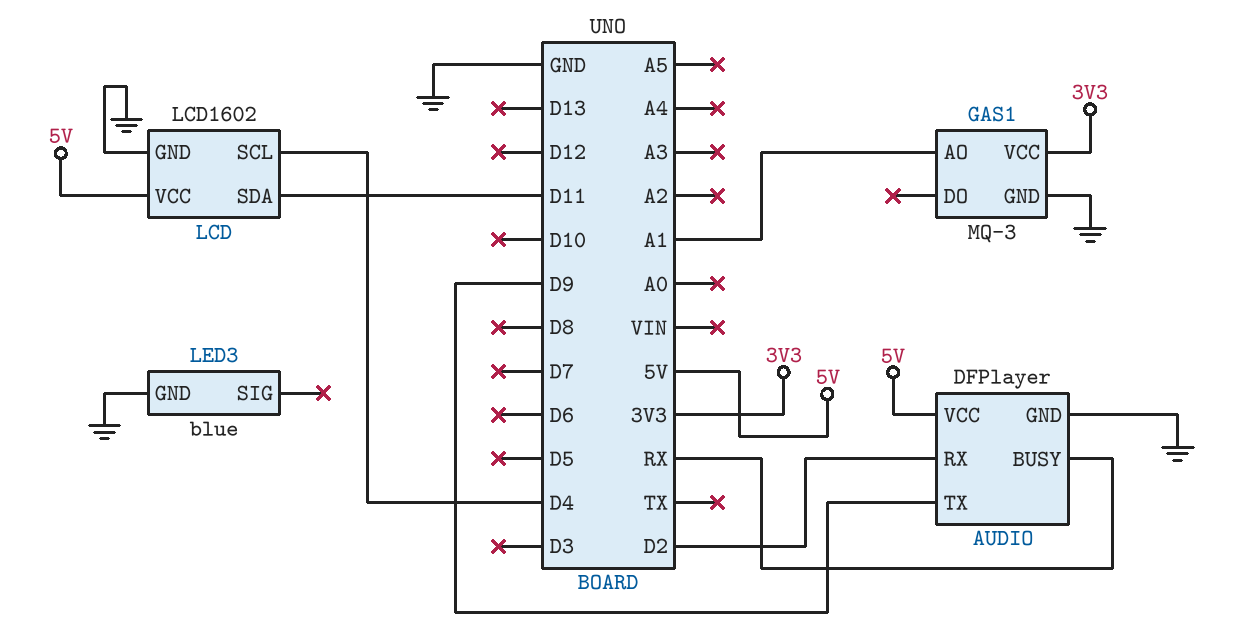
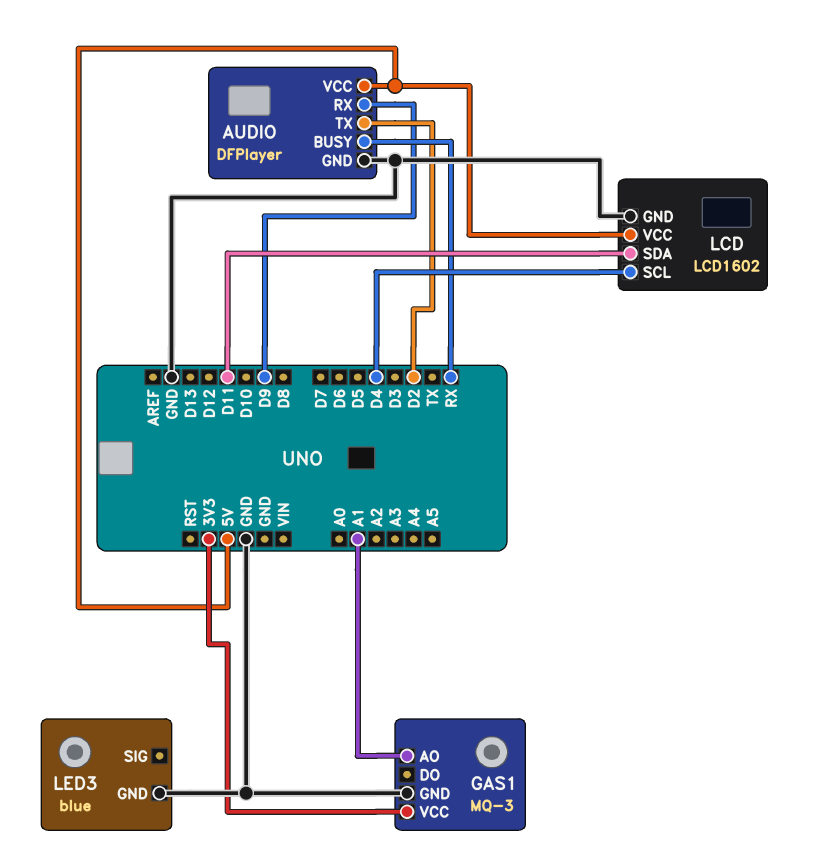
AUDIO pin RX: D2 -> D9
AUDIO pin TX: D9 -> D2

